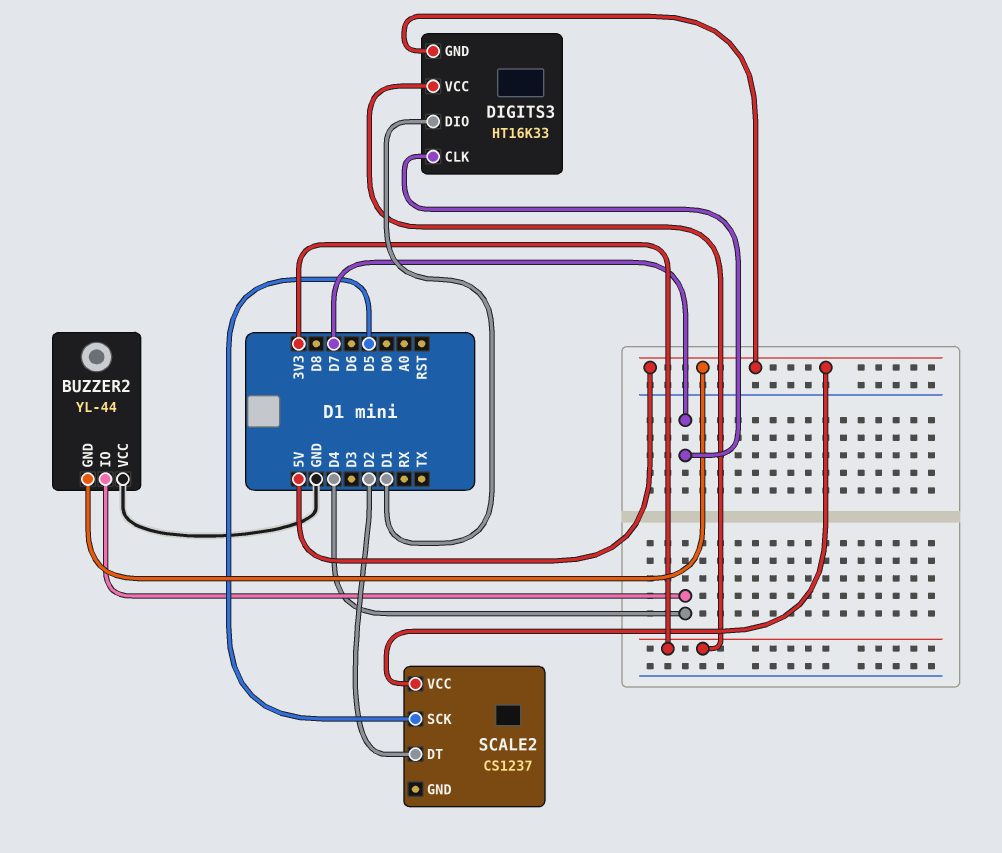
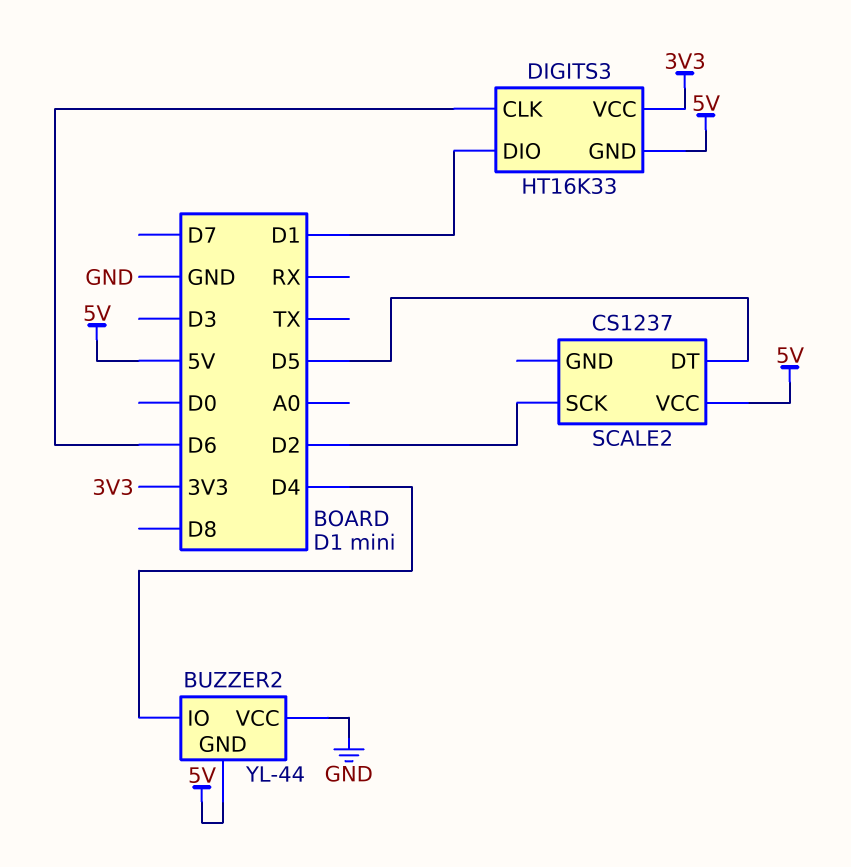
DIGITS3 pin CLK: D7 -> D6
SCALE2 pin DT: D2 -> D5
SCALE2 pin SCK: D5 -> D2

